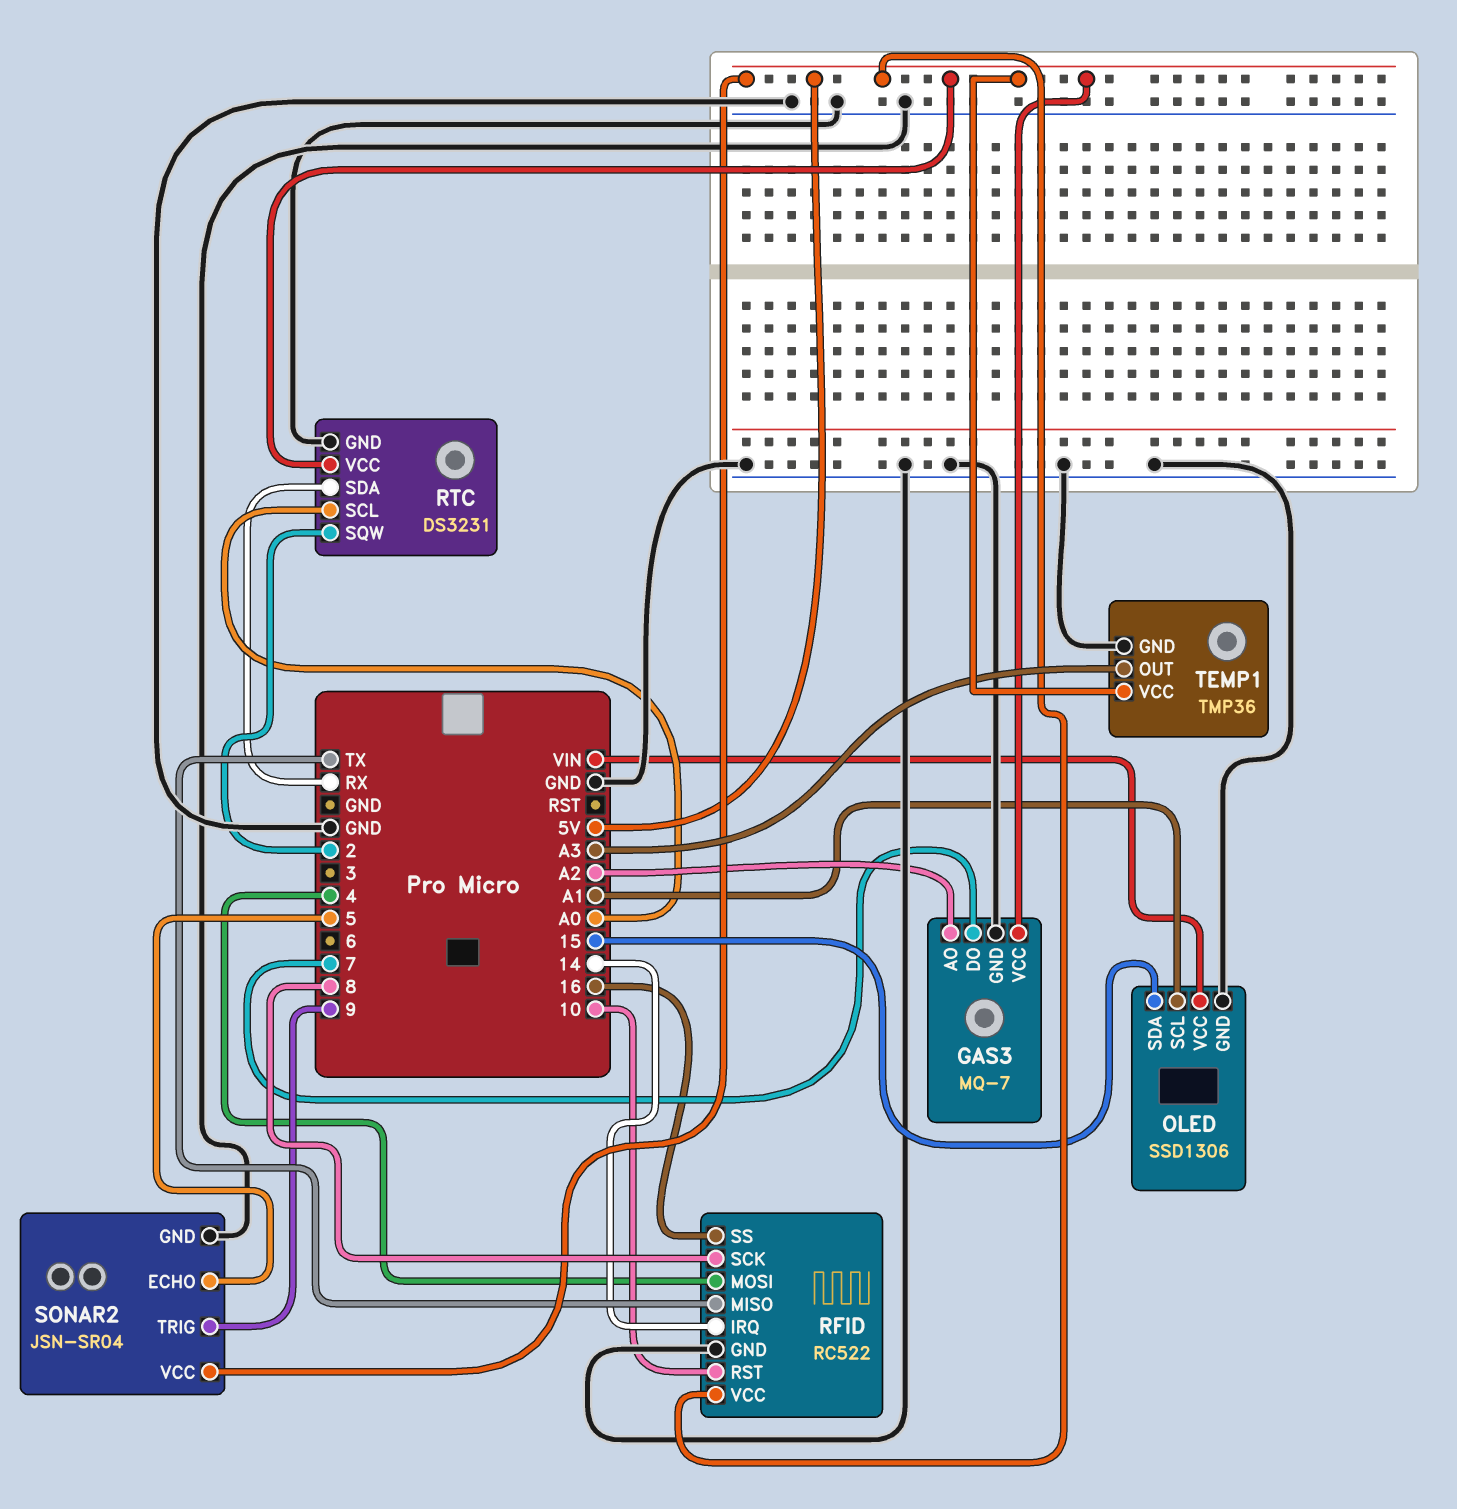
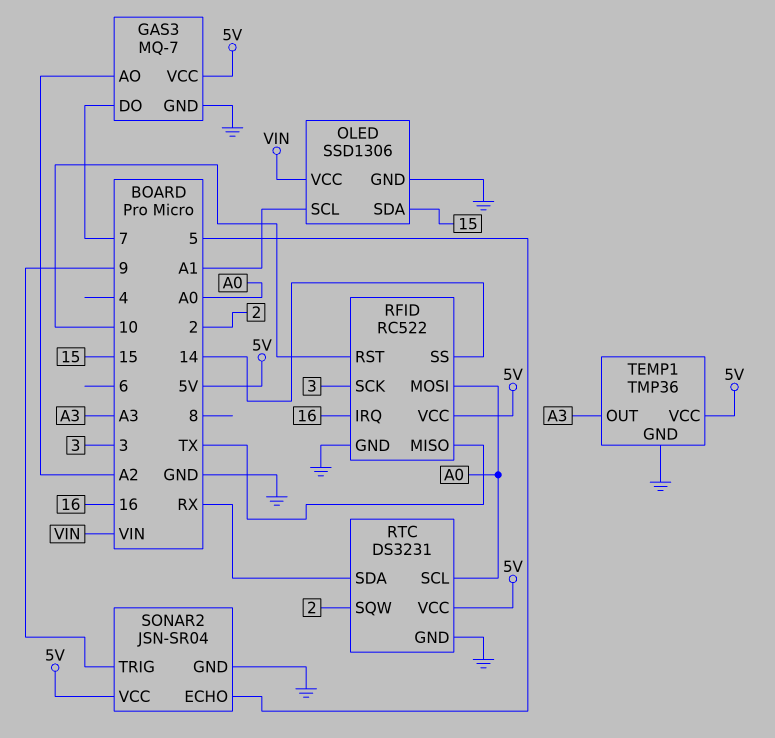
RFID pin IRQ: 14 -> 16
RFID pin MOSI: 4 -> A0
RFID pin SCK: 8 -> 3
RFID pin SS: 16 -> 14

